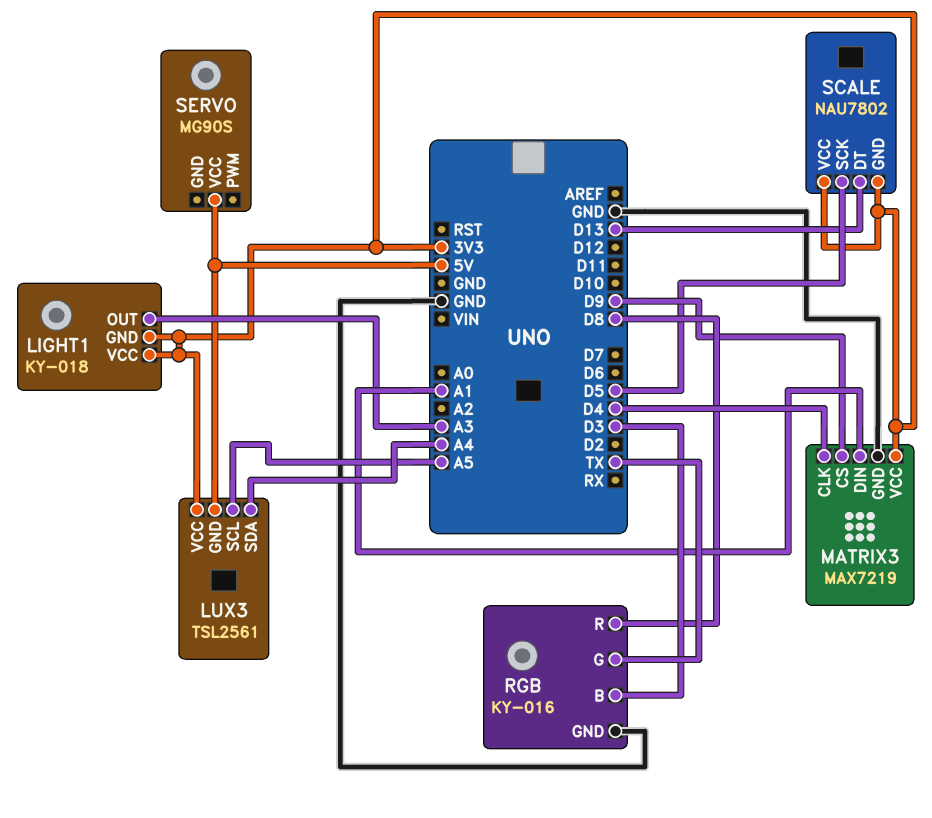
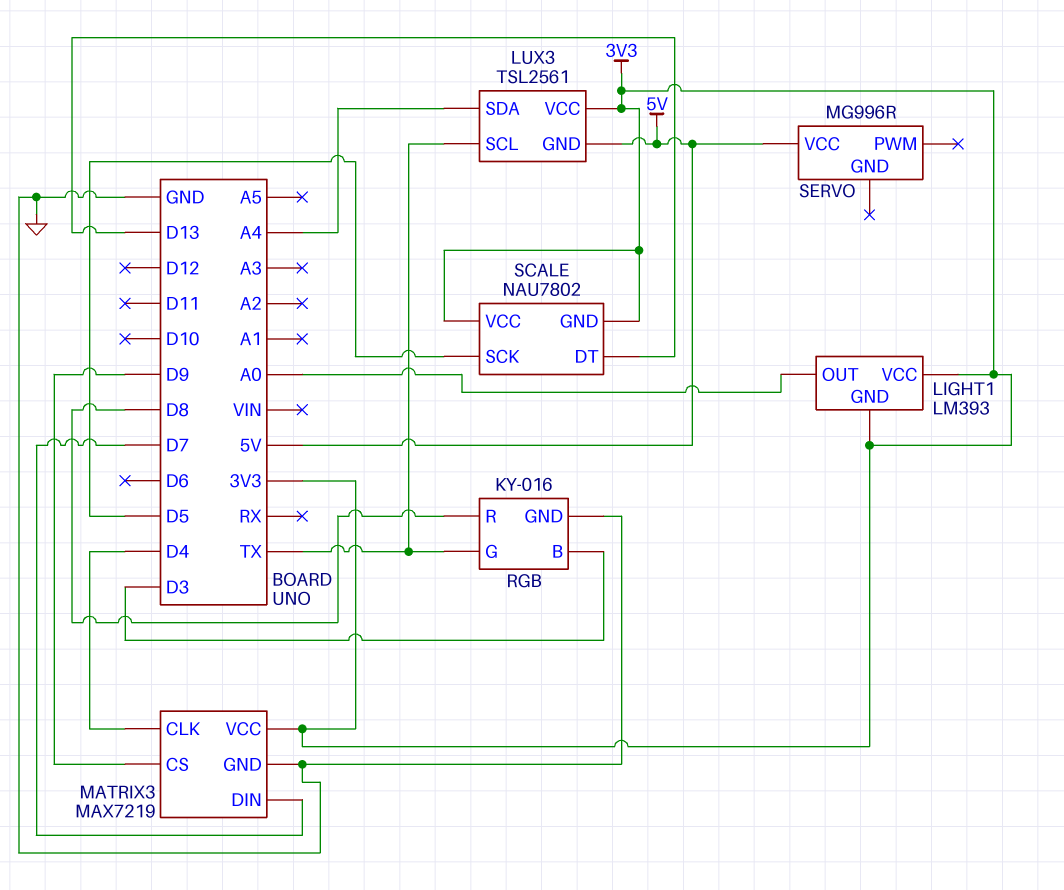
LIGHT1: KY-018 -> LM393
LIGHT1 pin OUT: A3 -> A0
LUX3 pin SCL: A5 -> TX
MATRIX3 pin DIN: A1 -> D7
SERVO: MG90S -> MG996R

